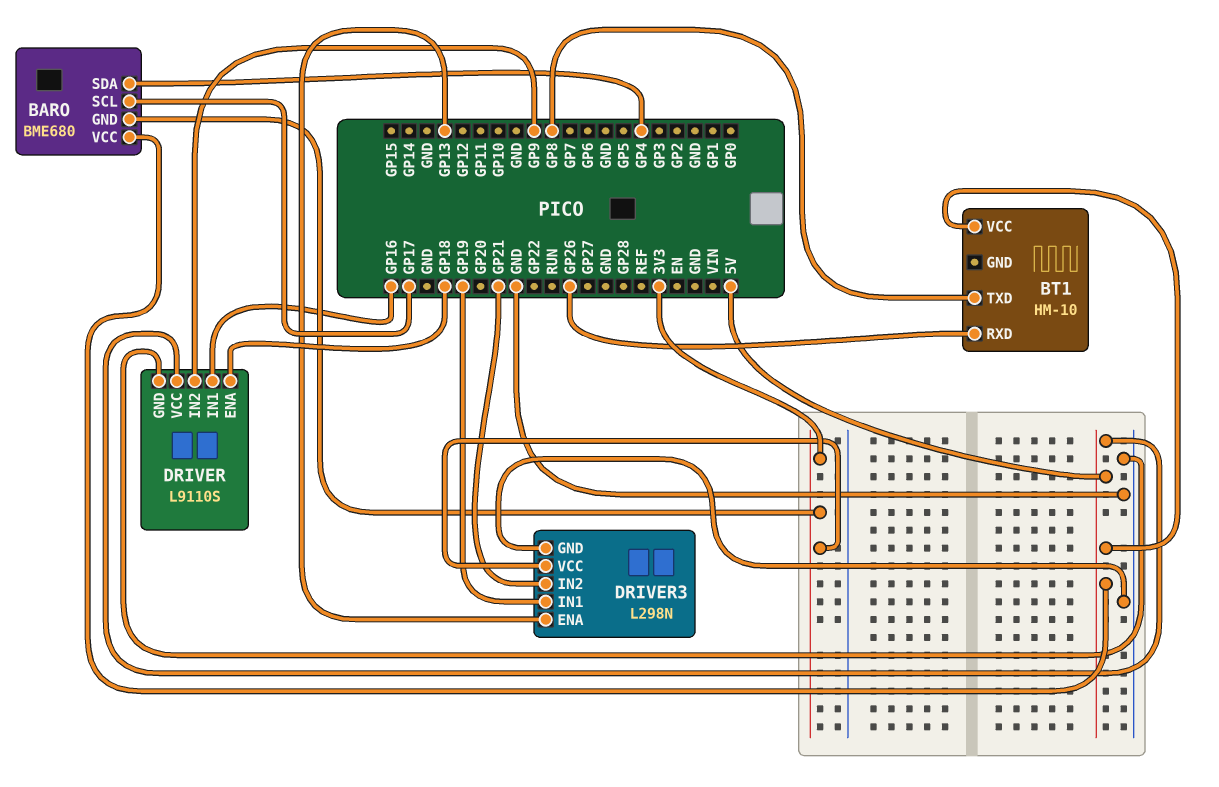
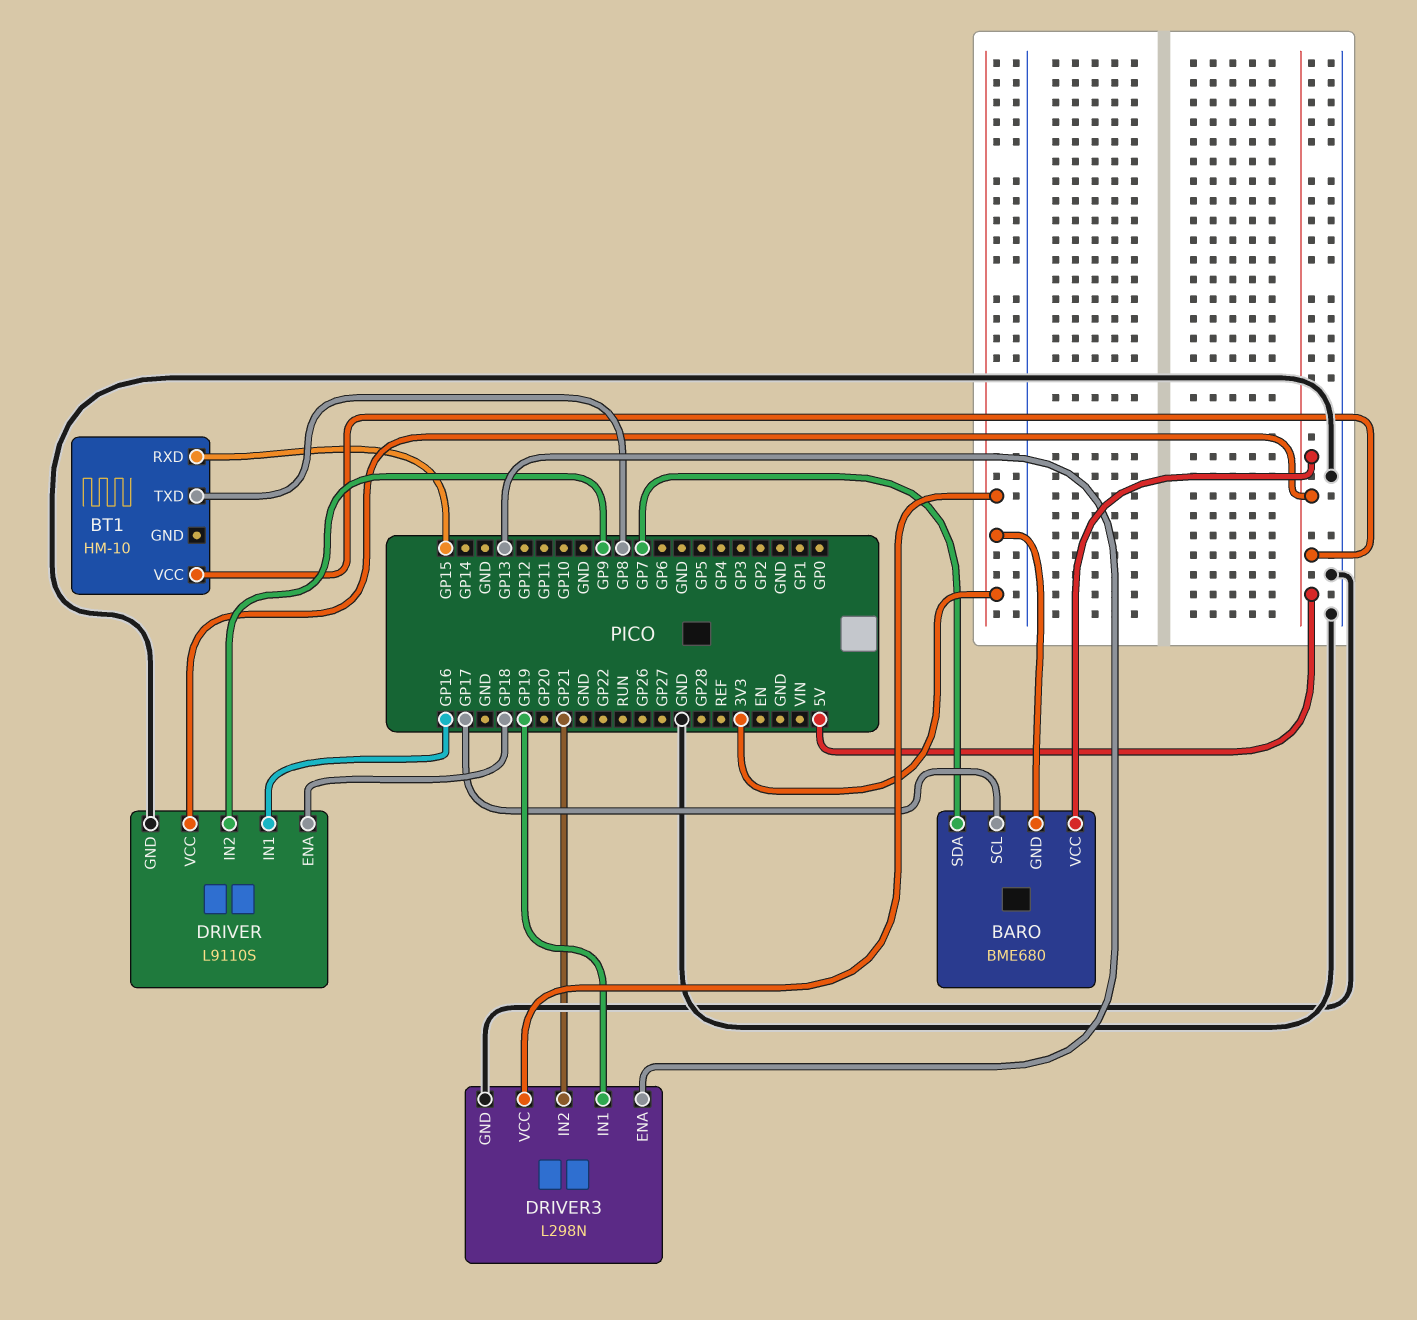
BARO pin SDA: GP4 -> GP7
BT1 pin RXD: GP26 -> GP15

